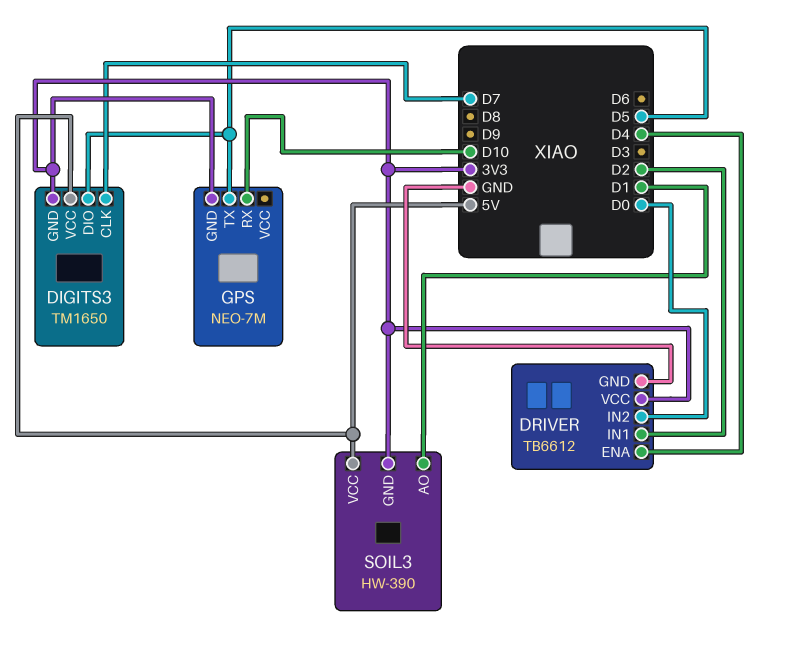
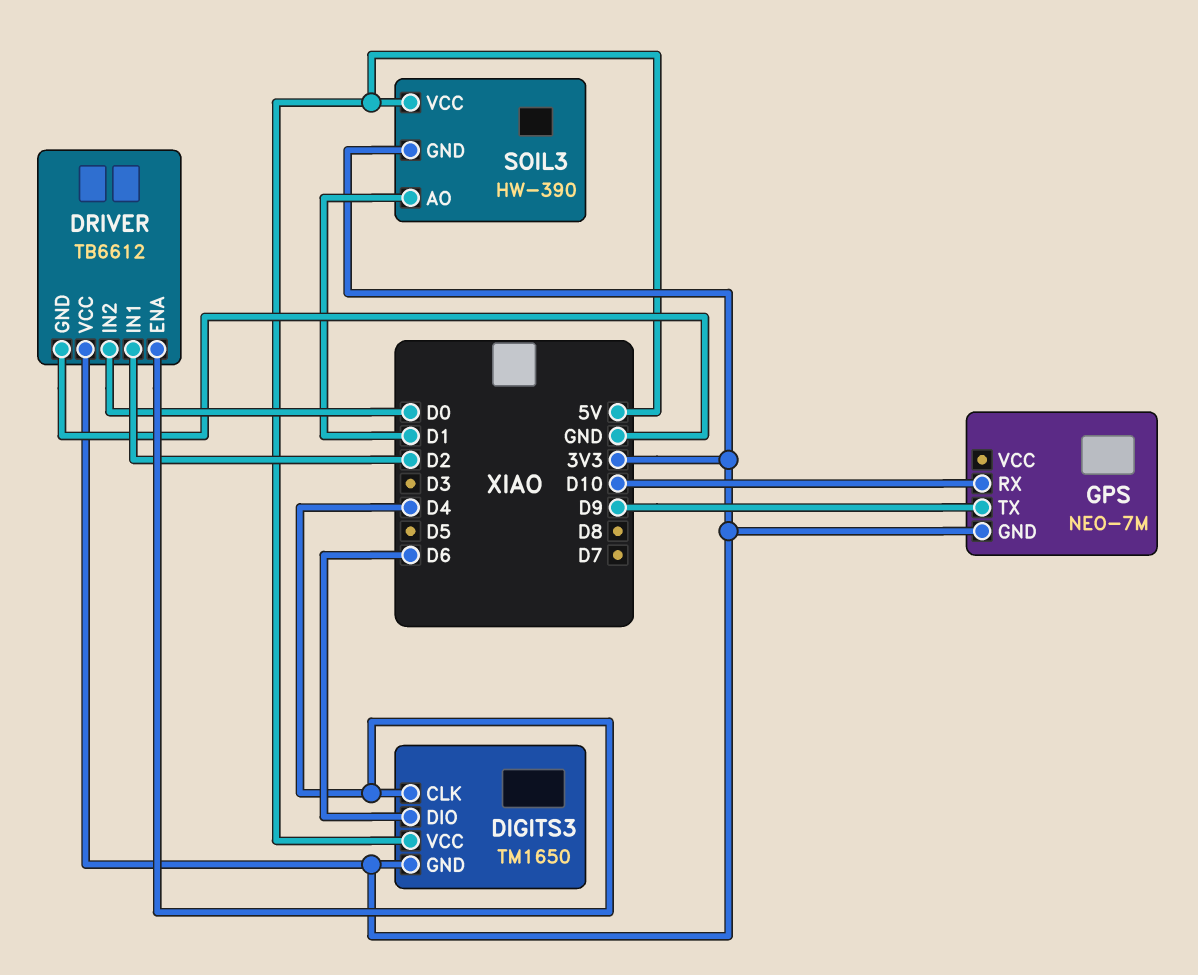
DIGITS3 pin CLK: D7 -> D4
DIGITS3 pin DIO: D5 -> D6
GPS pin TX: D5 -> D9

